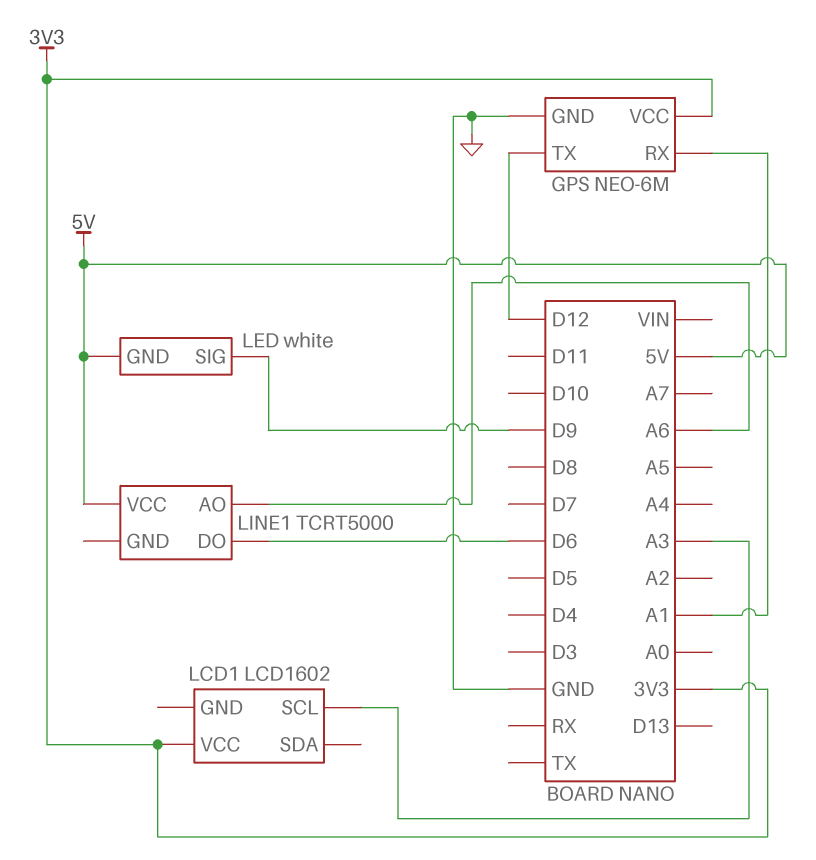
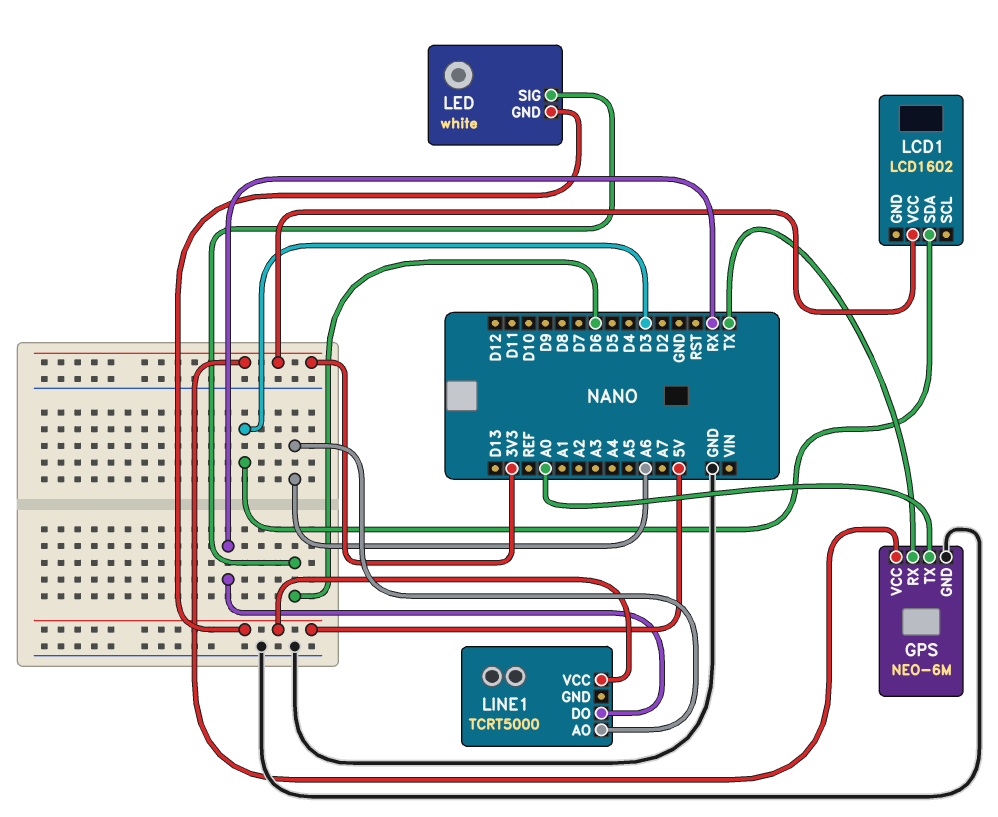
GPS pin RX: A1 -> TX
GPS pin TX: D12 -> A0
LCD1 pin SCL: A3 -> none
LCD1 pin SDA: none -> D3
LED pin SIG: D9 -> D6
LINE1 pin DO: D6 -> RX

